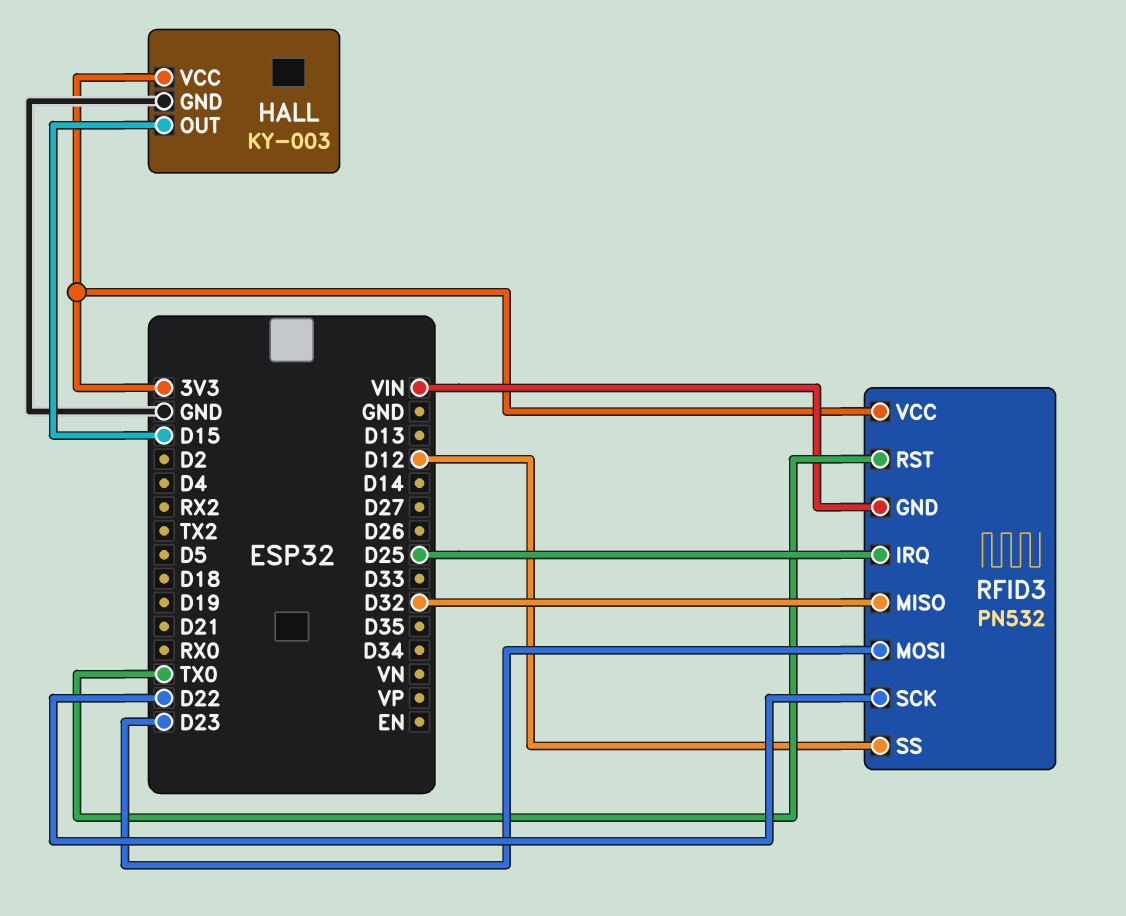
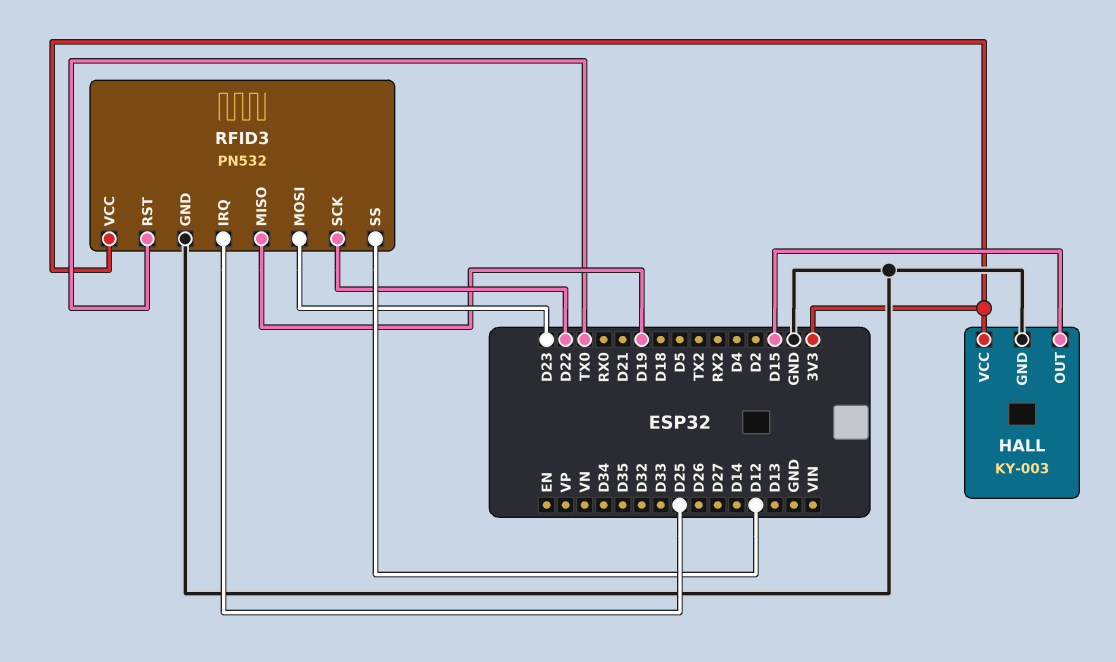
RFID3 pin GND: VIN -> GND
RFID3 pin MISO: D32 -> D19

